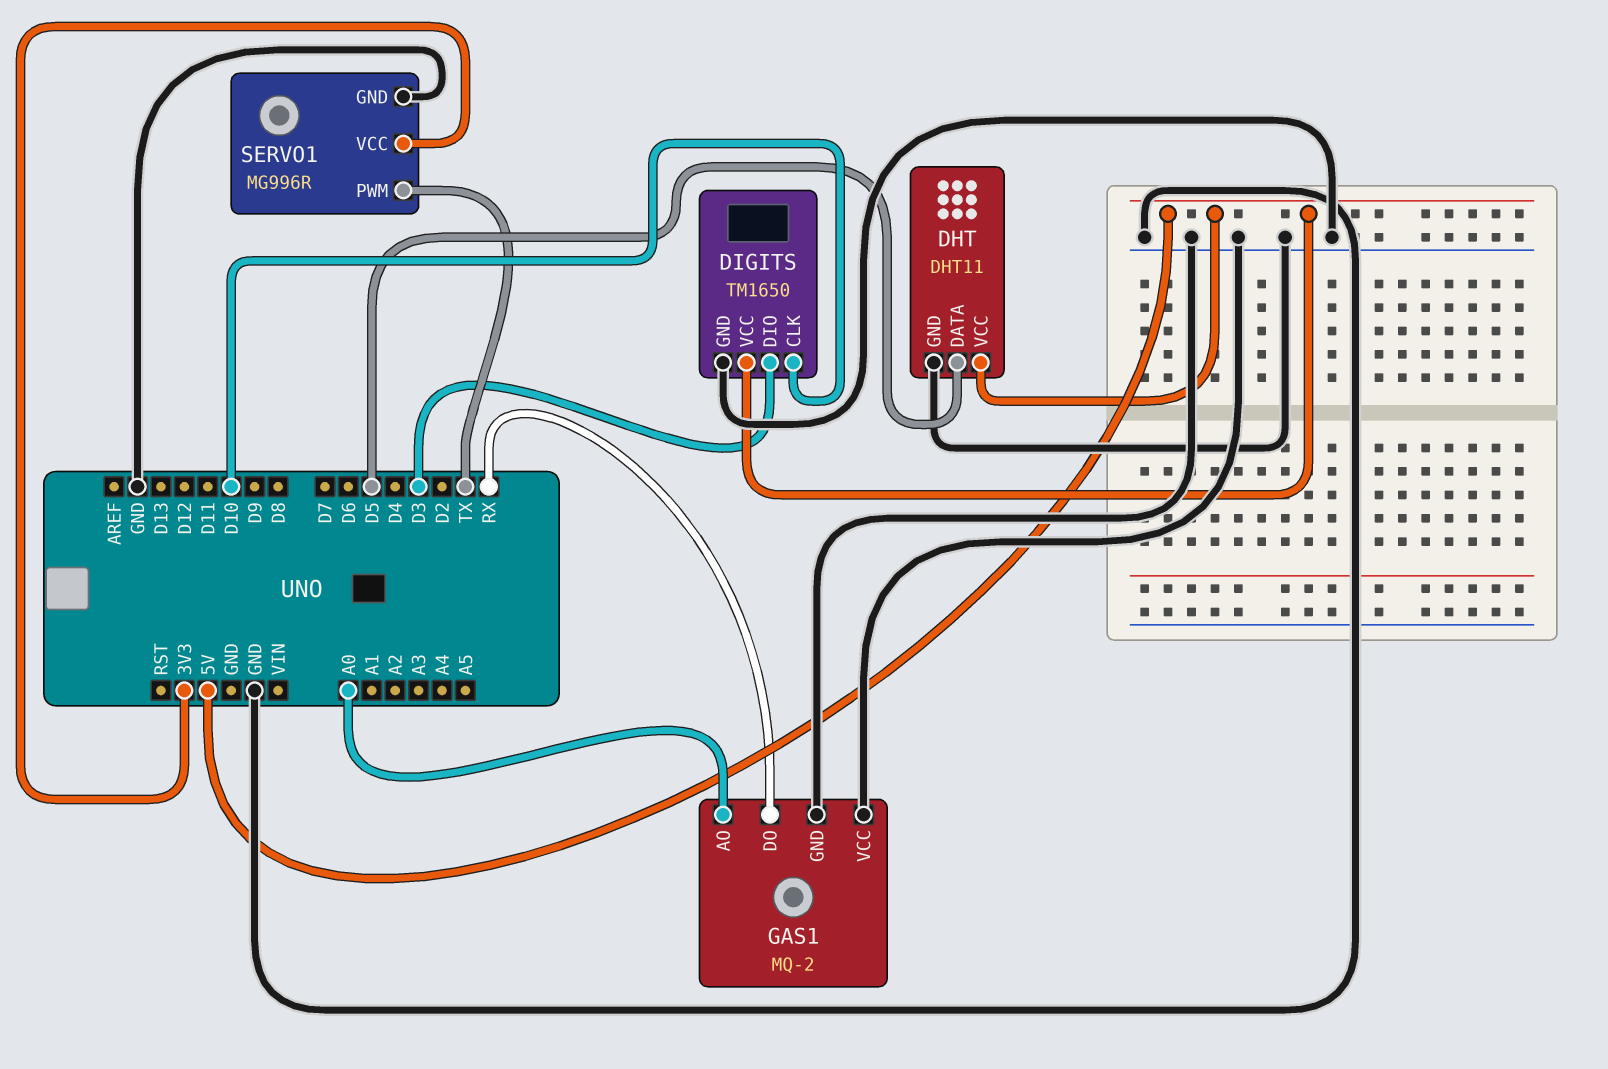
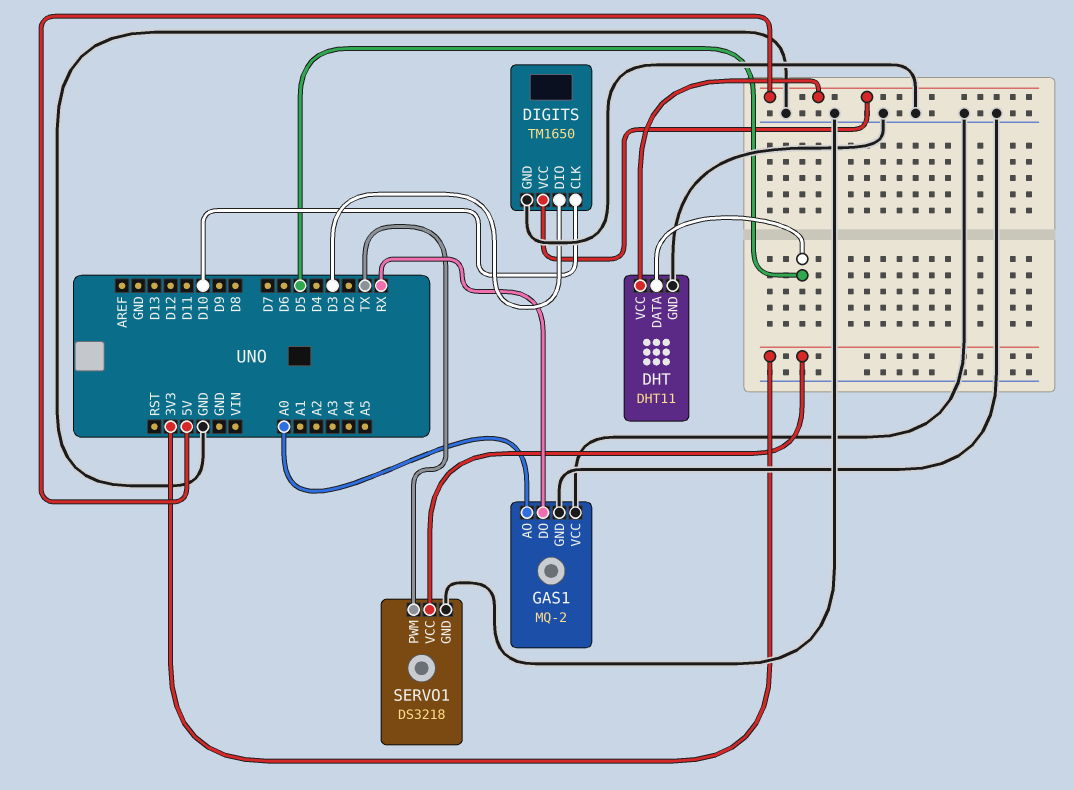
SERVO1: MG996R -> DS3218

